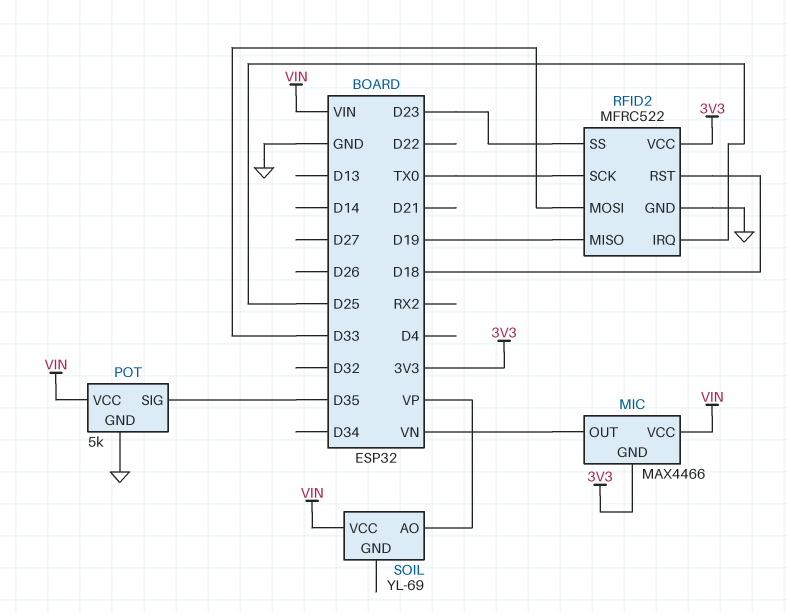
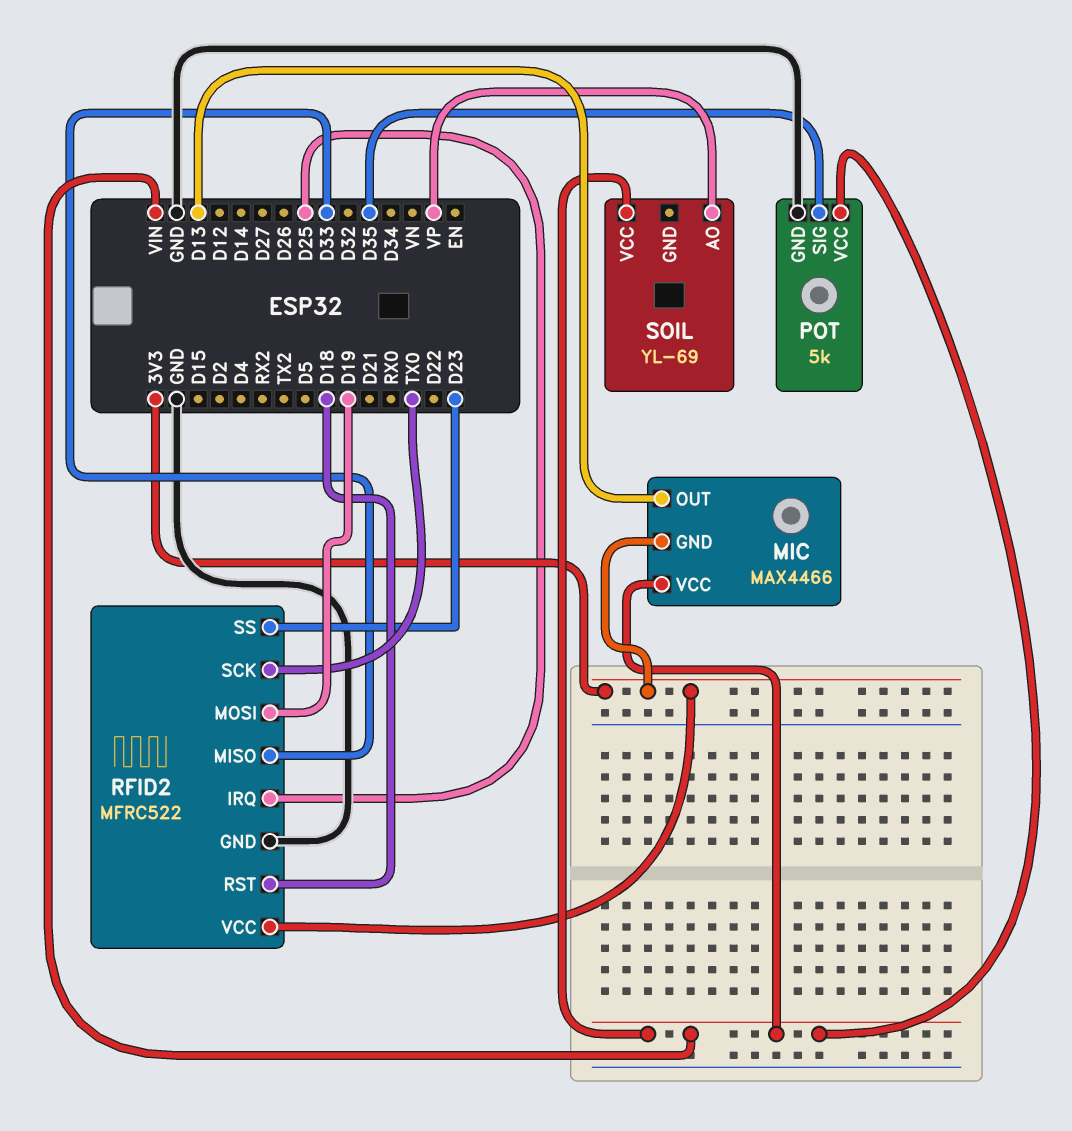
MIC pin OUT: VN -> D13
RFID2 pin MISO: D19 -> D33
RFID2 pin MOSI: D33 -> D19

